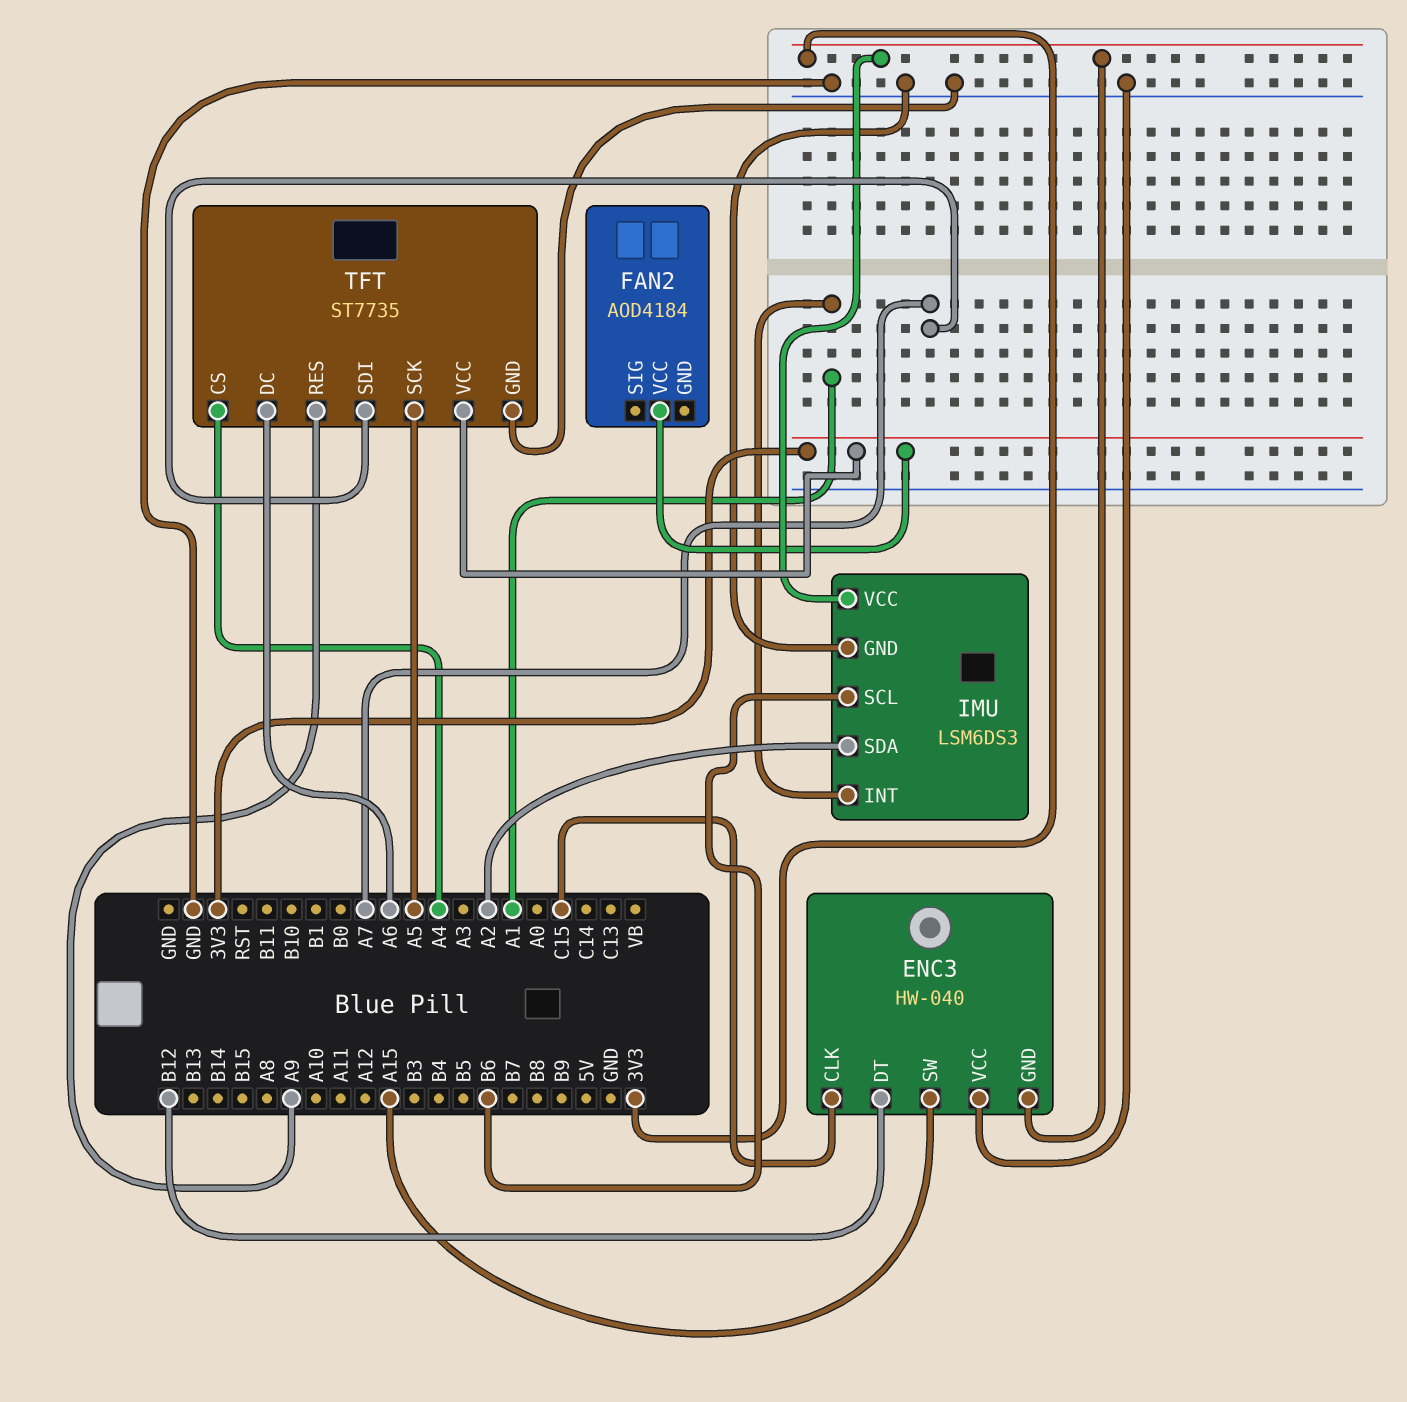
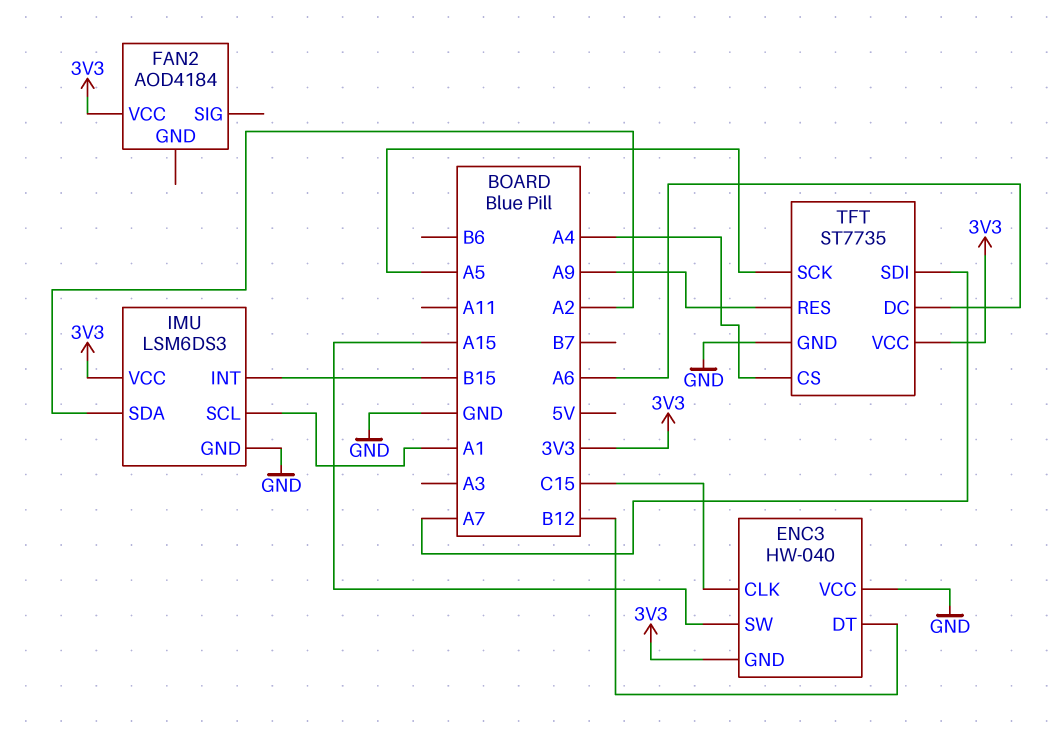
IMU pin INT: A1 -> B15
IMU pin SCL: B6 -> A1

